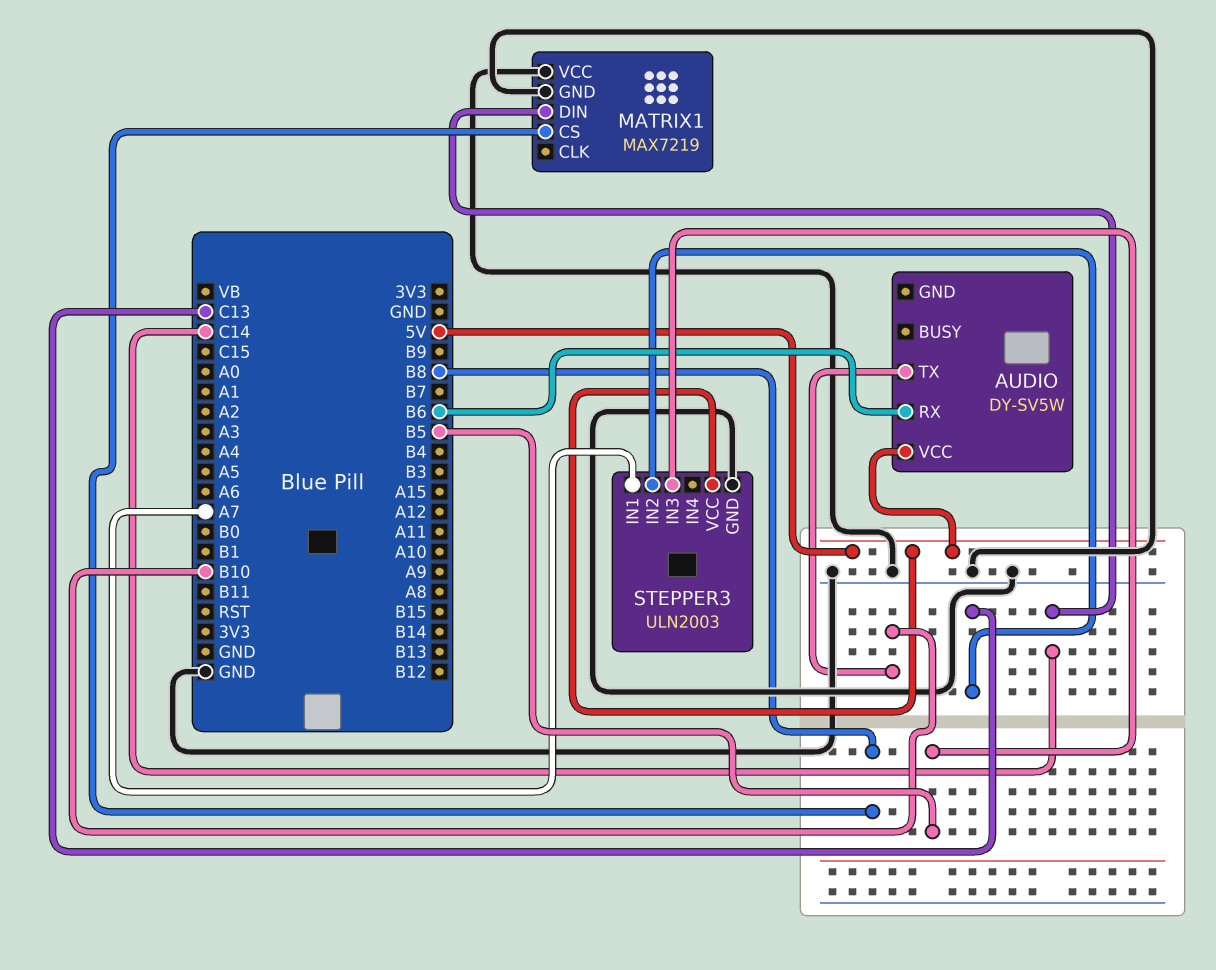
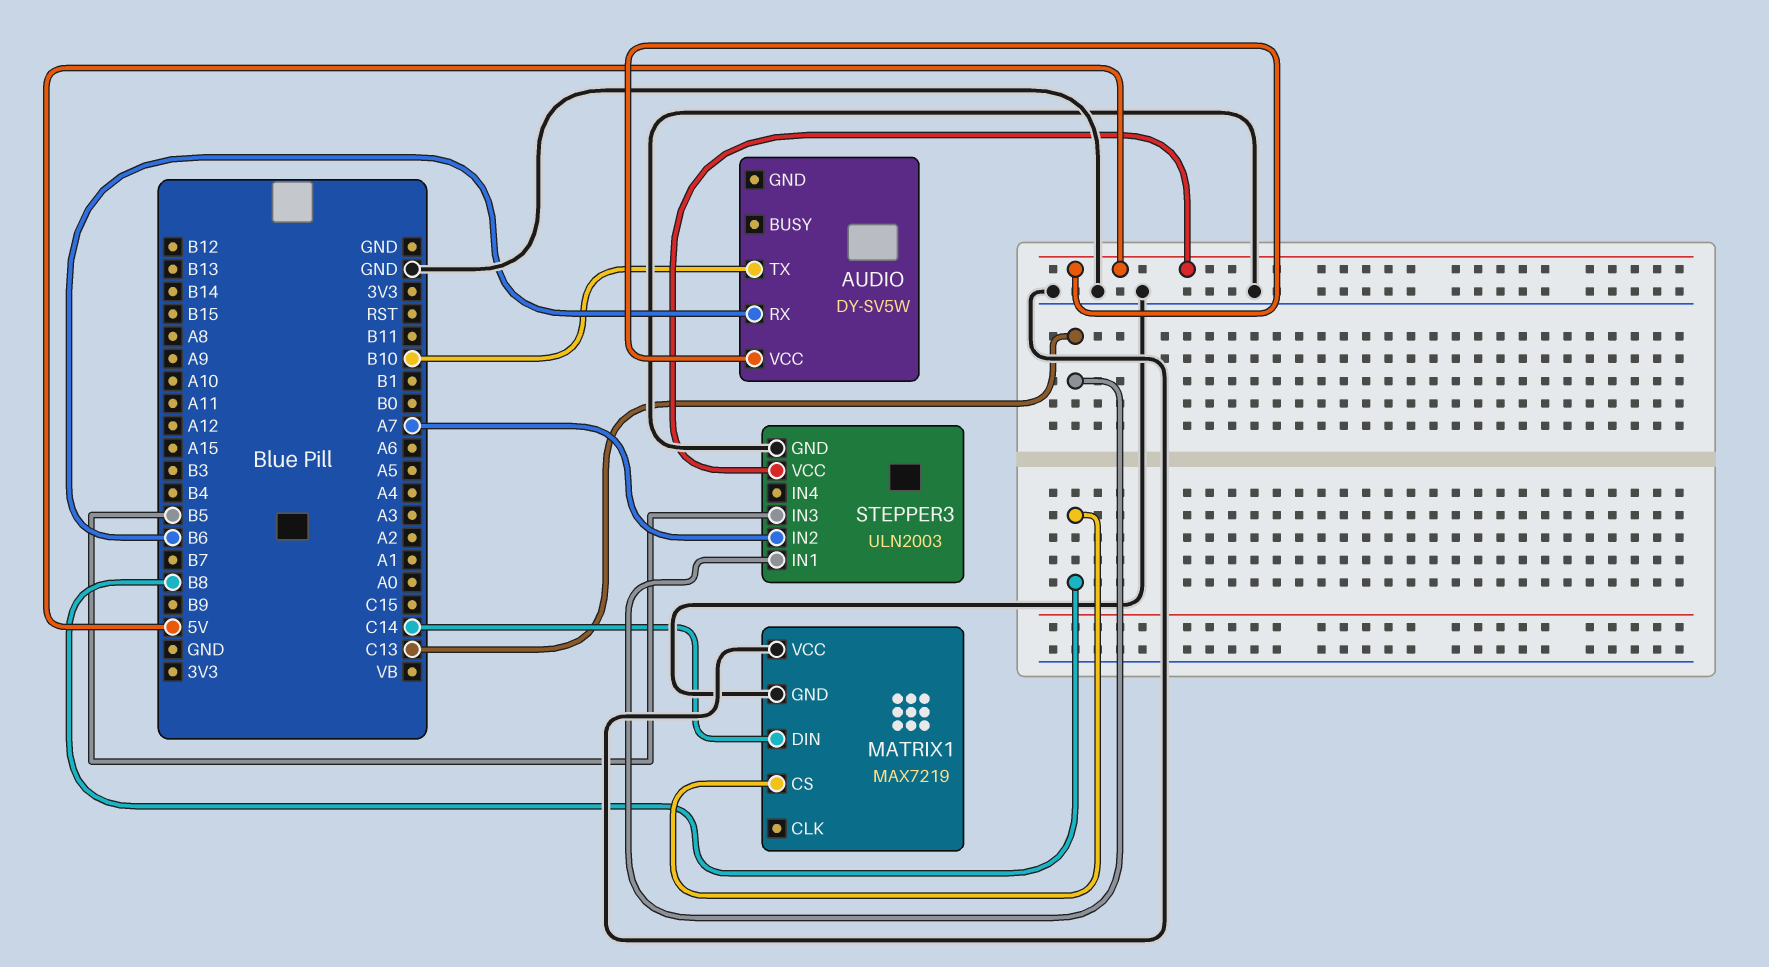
STEPPER3 pin IN1: A7 -> C13
STEPPER3 pin IN2: C13 -> A7

